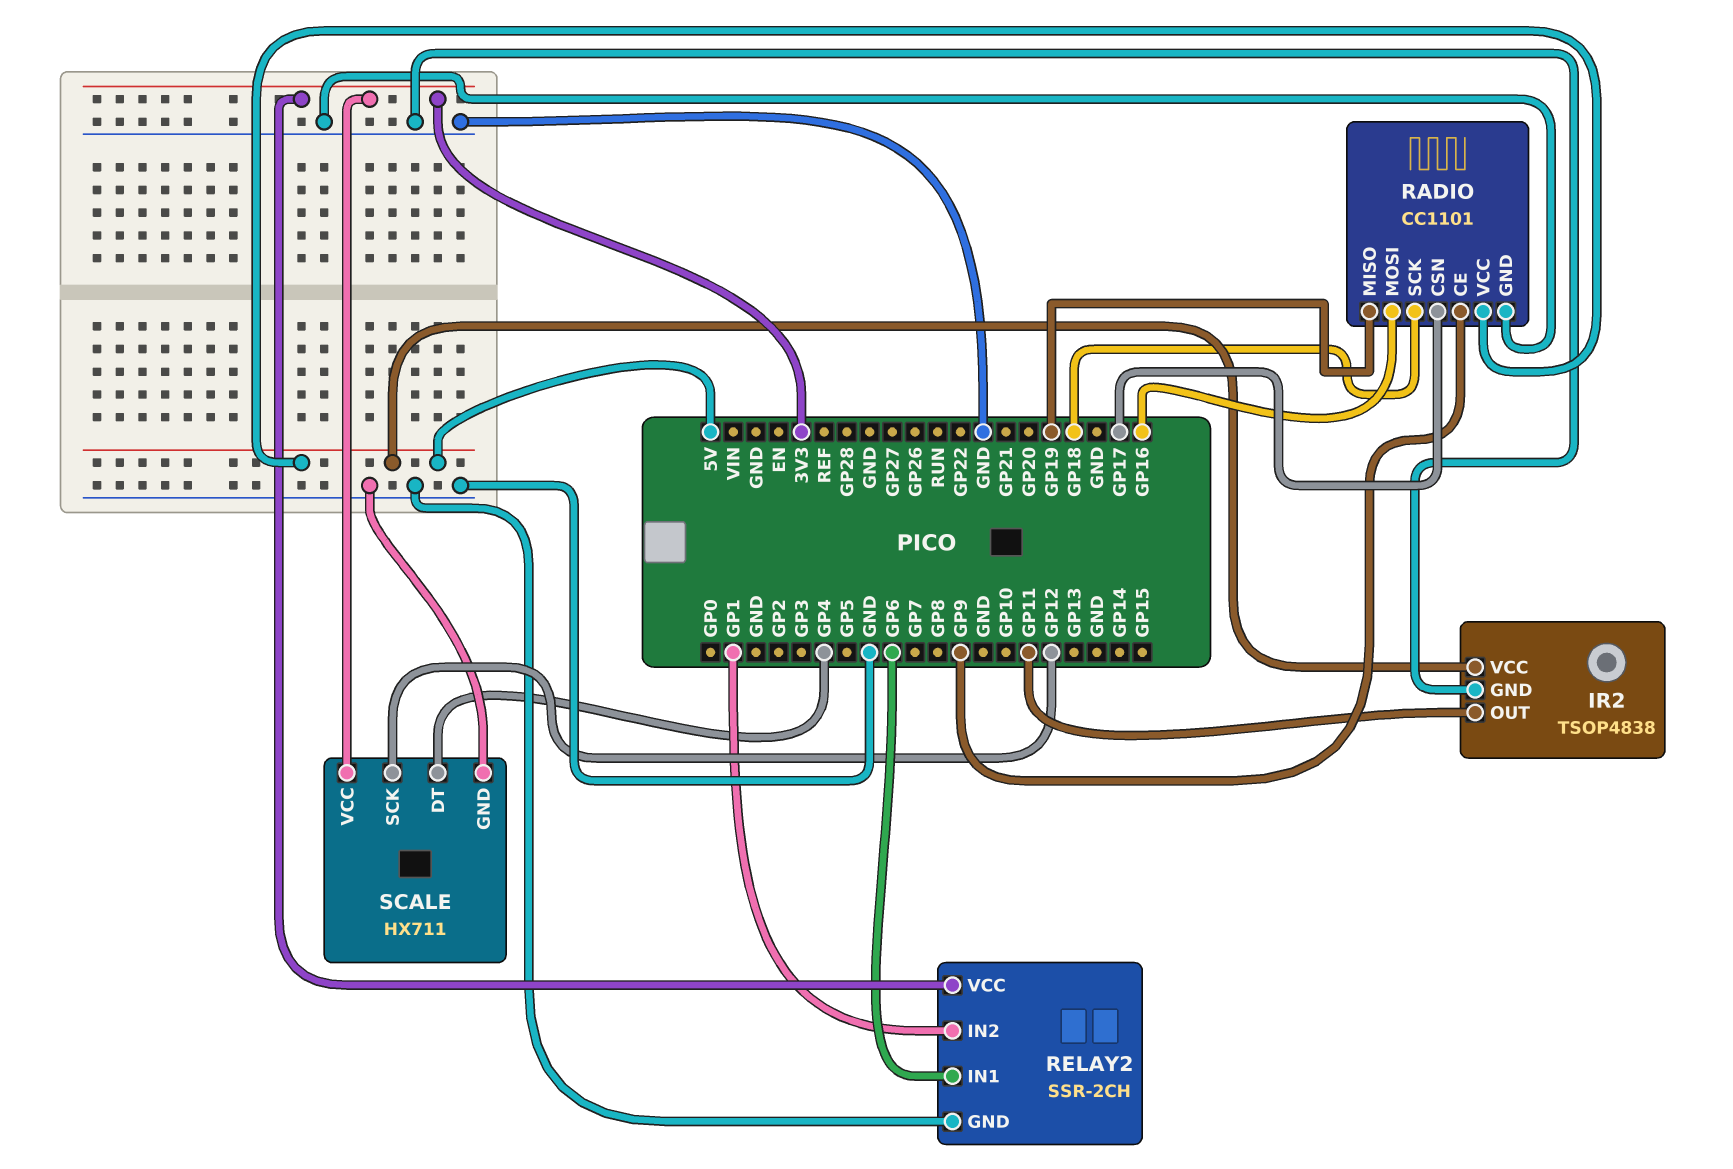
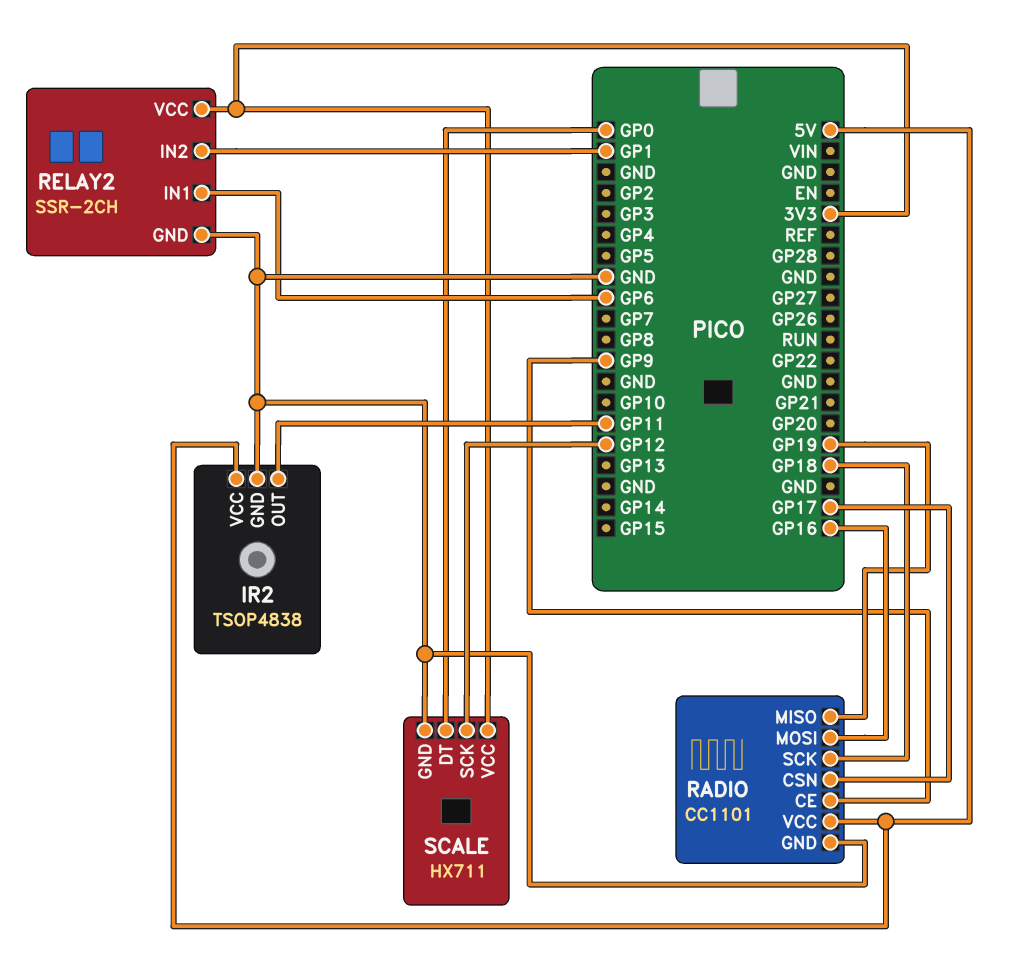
SCALE pin DT: GP4 -> GP0

